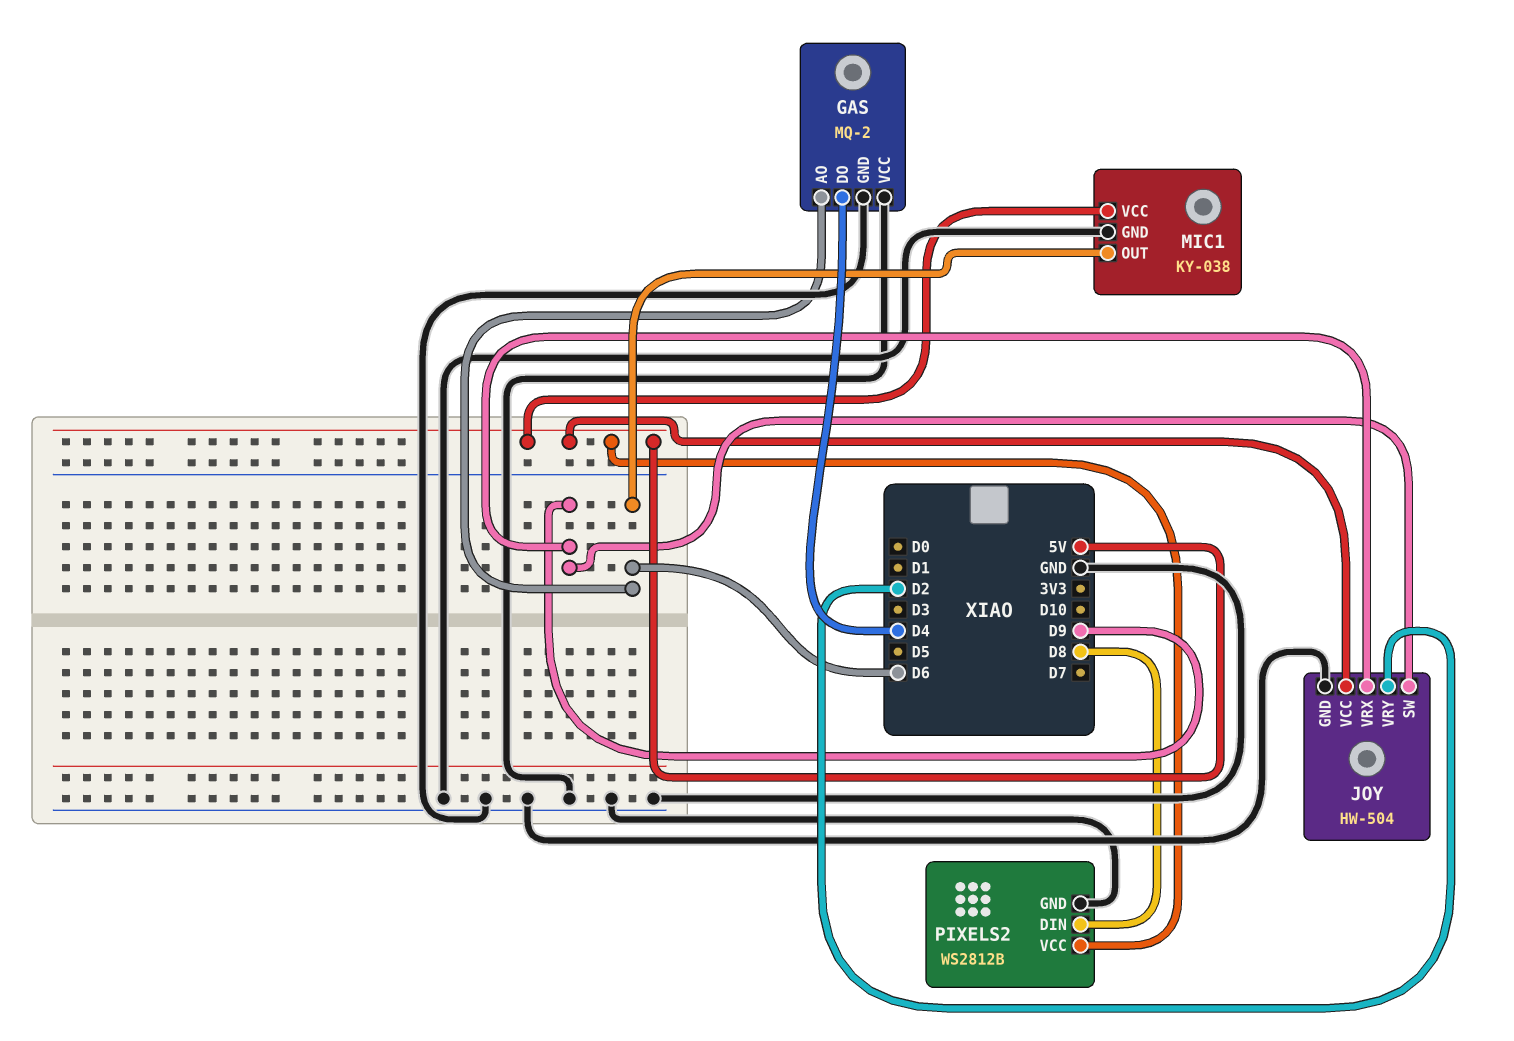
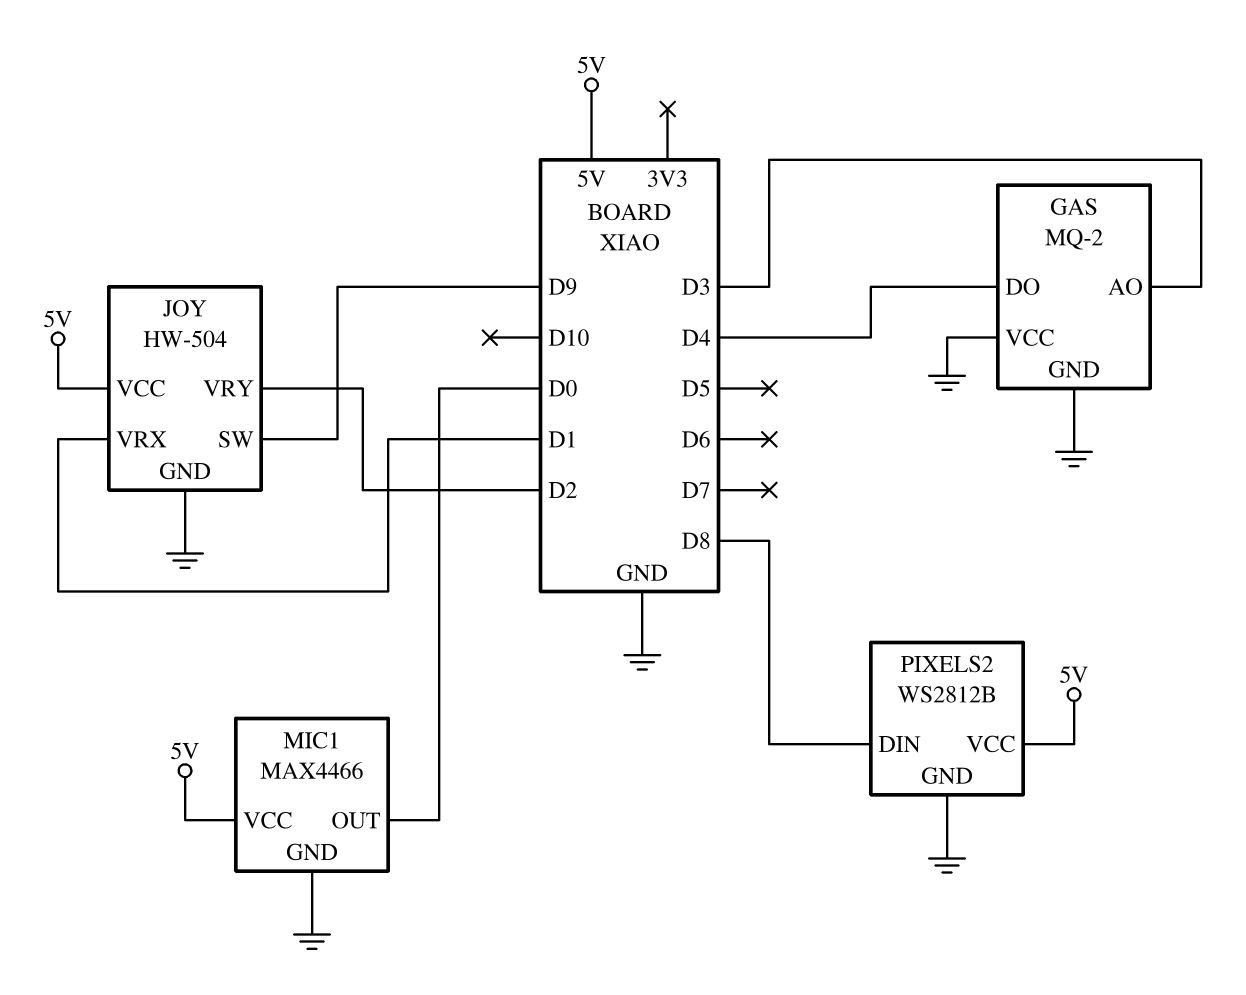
GAS pin AO: D6 -> D3
JOY pin VRX: D9 -> D1
MIC1: KY-038 -> MAX4466
MIC1 pin OUT: D6 -> D0

